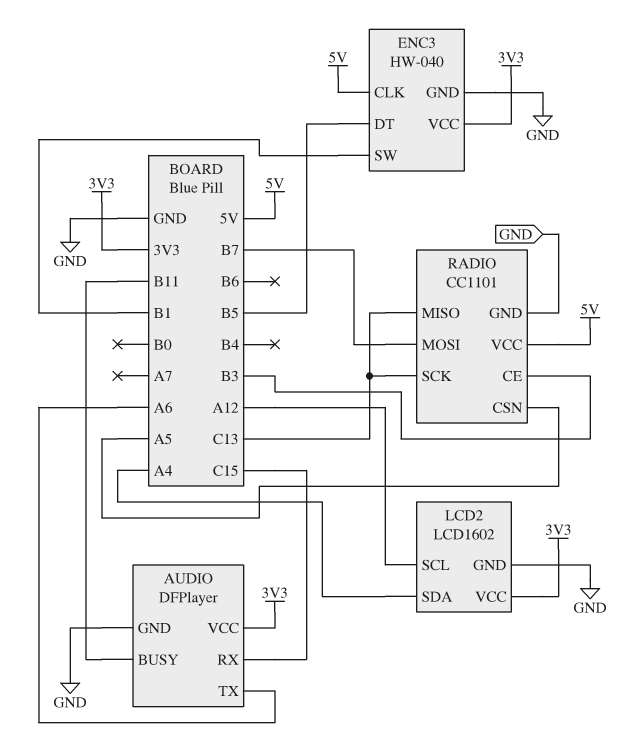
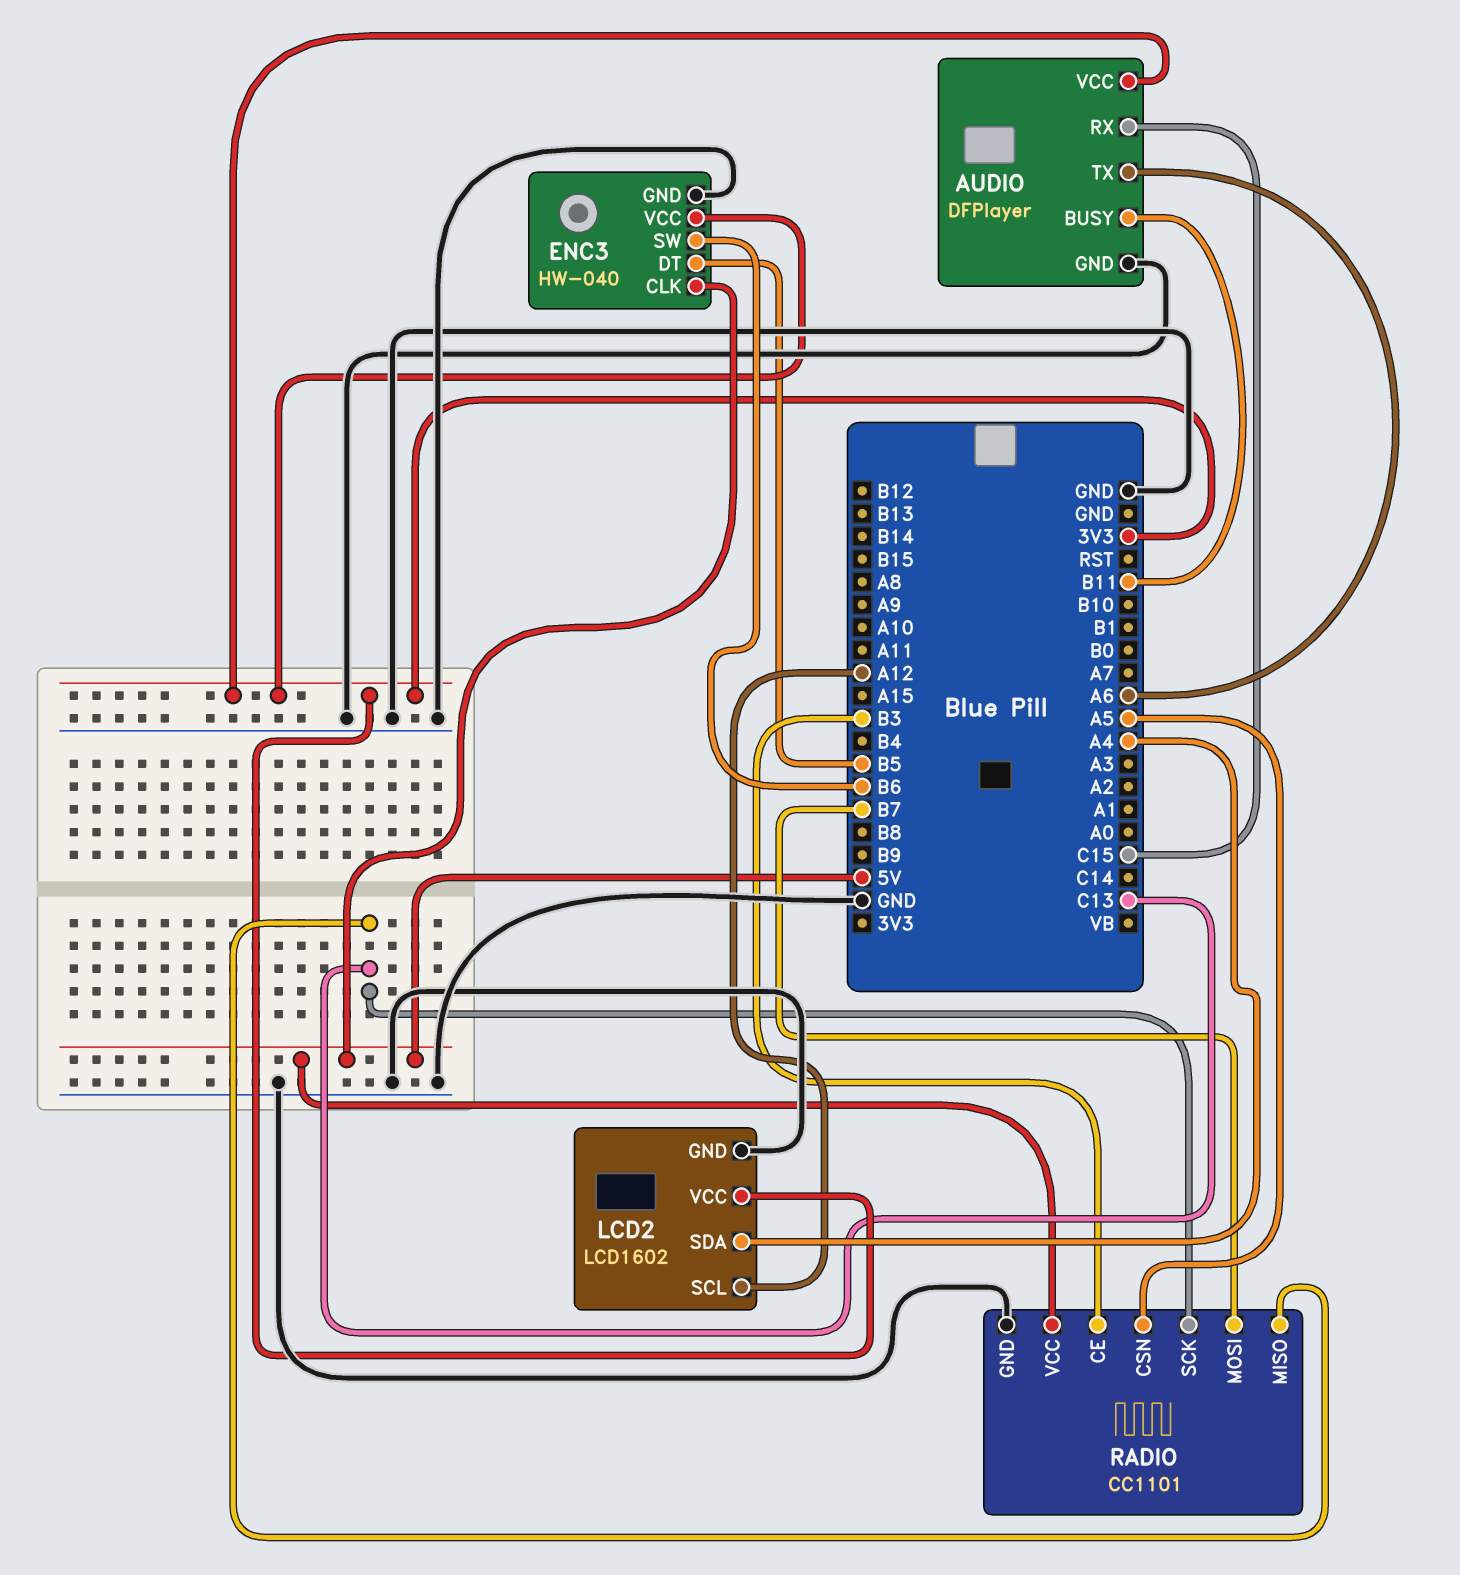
ENC3 pin SW: B1 -> B6

